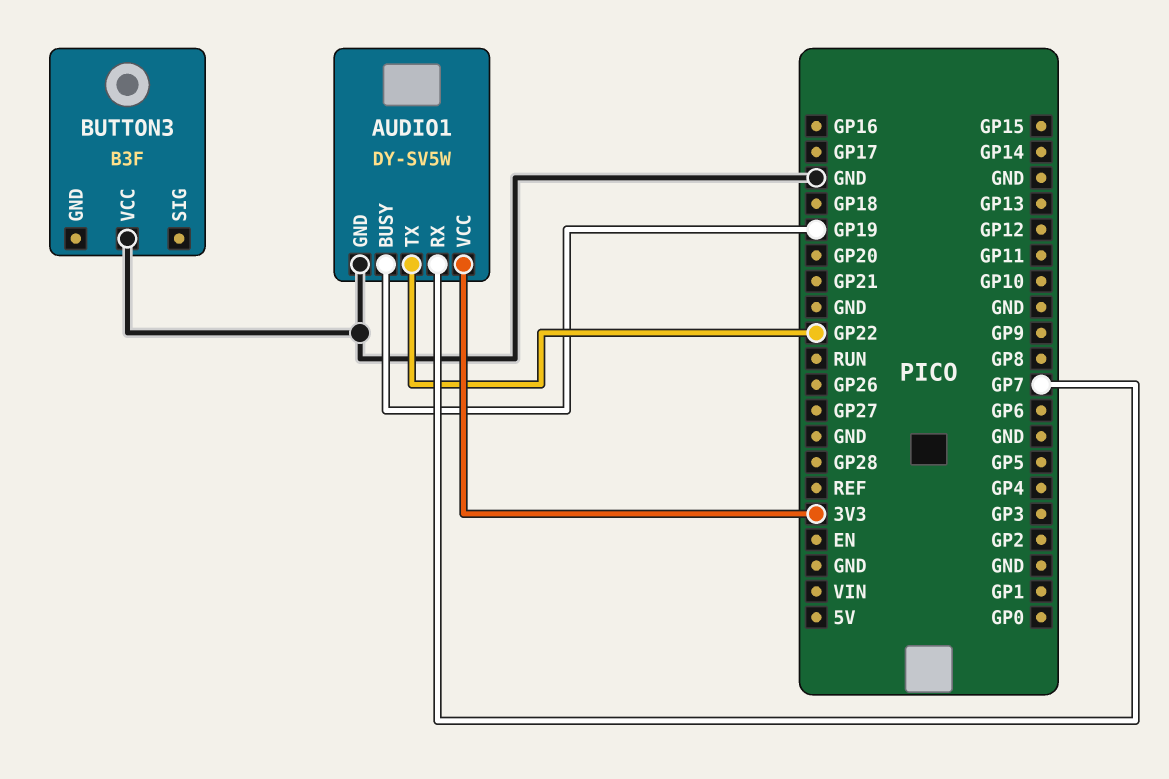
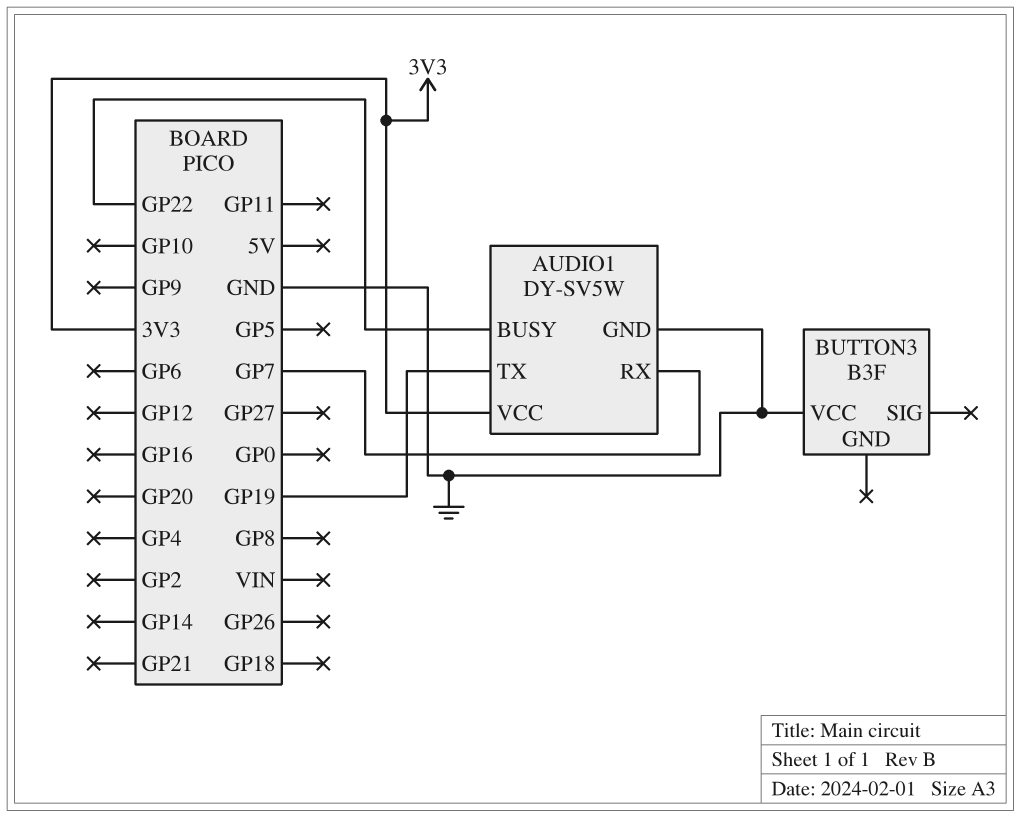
AUDIO1 pin BUSY: GP19 -> GP22
AUDIO1 pin TX: GP22 -> GP19

